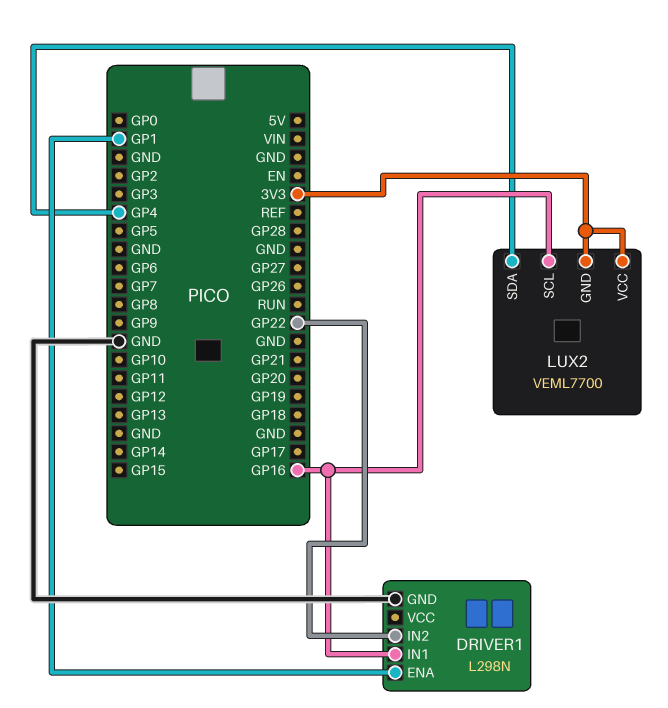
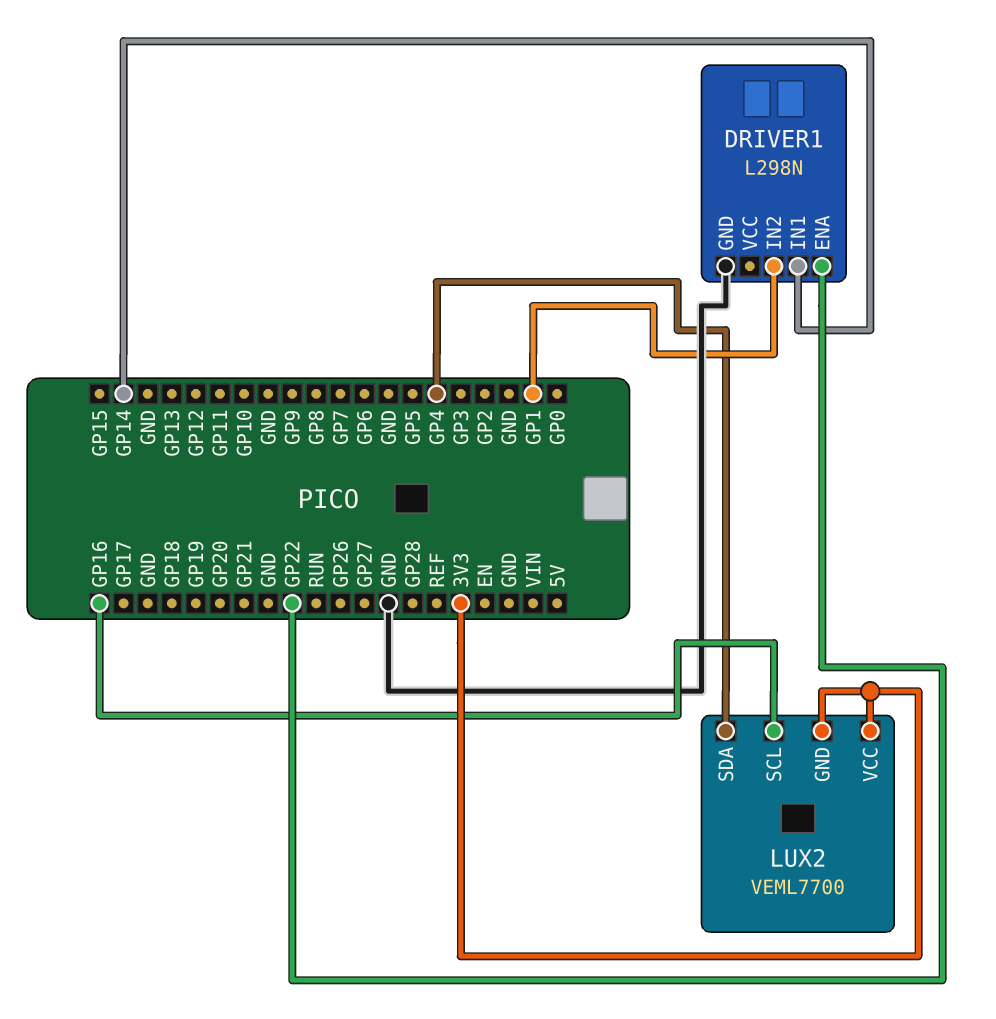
DRIVER1 pin ENA: GP1 -> GP22
DRIVER1 pin IN1: GP16 -> GP14
DRIVER1 pin IN2: GP22 -> GP1

